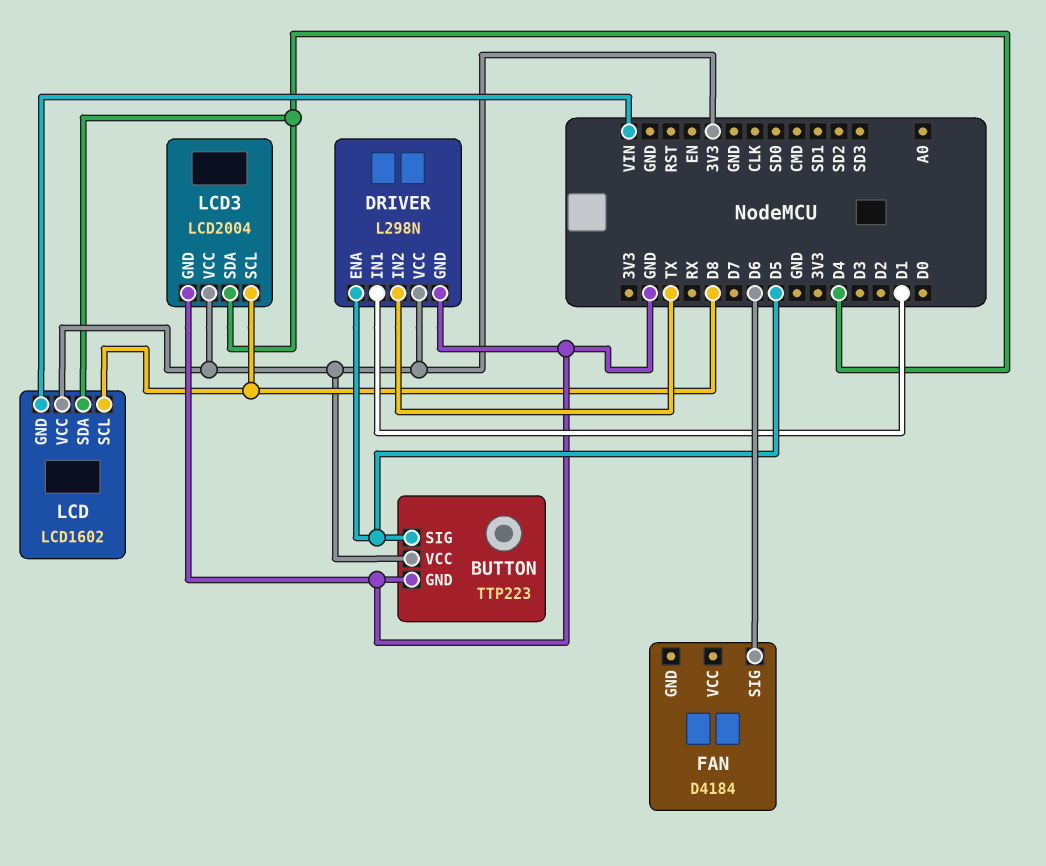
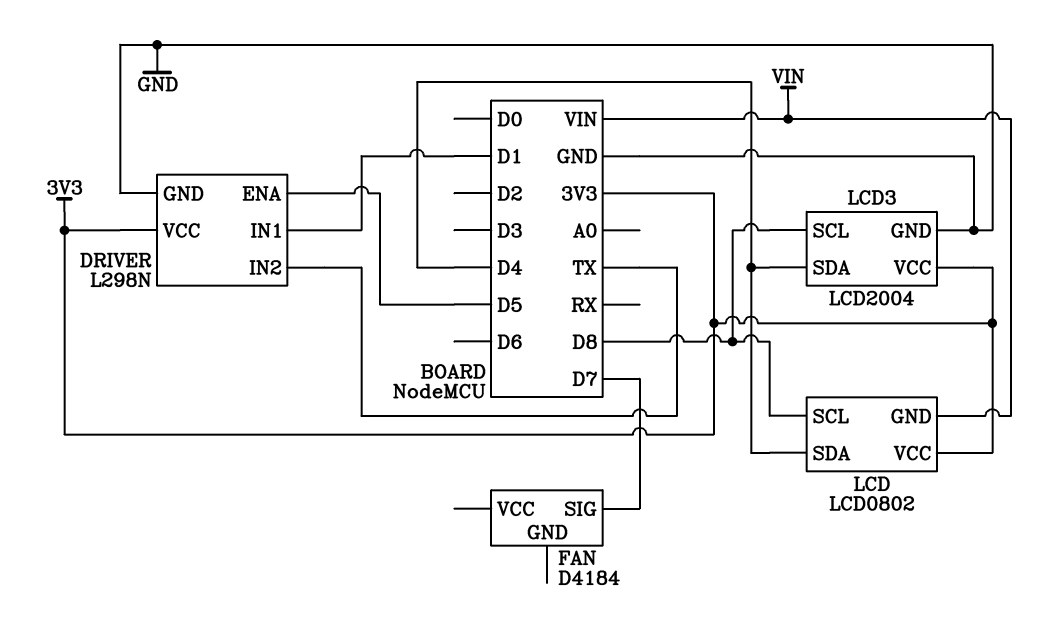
BUTTON: TTP223 -> none
BUTTON pin GND: GND -> none
BUTTON pin SIG: D5 -> none
BUTTON pin VCC: 3V3 -> none
FAN pin SIG: D6 -> D7
LCD: LCD1602 -> LCD0802

